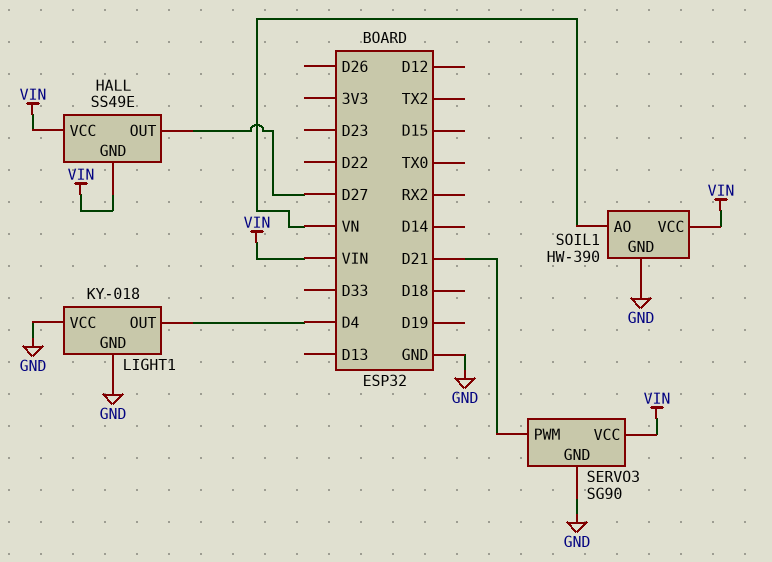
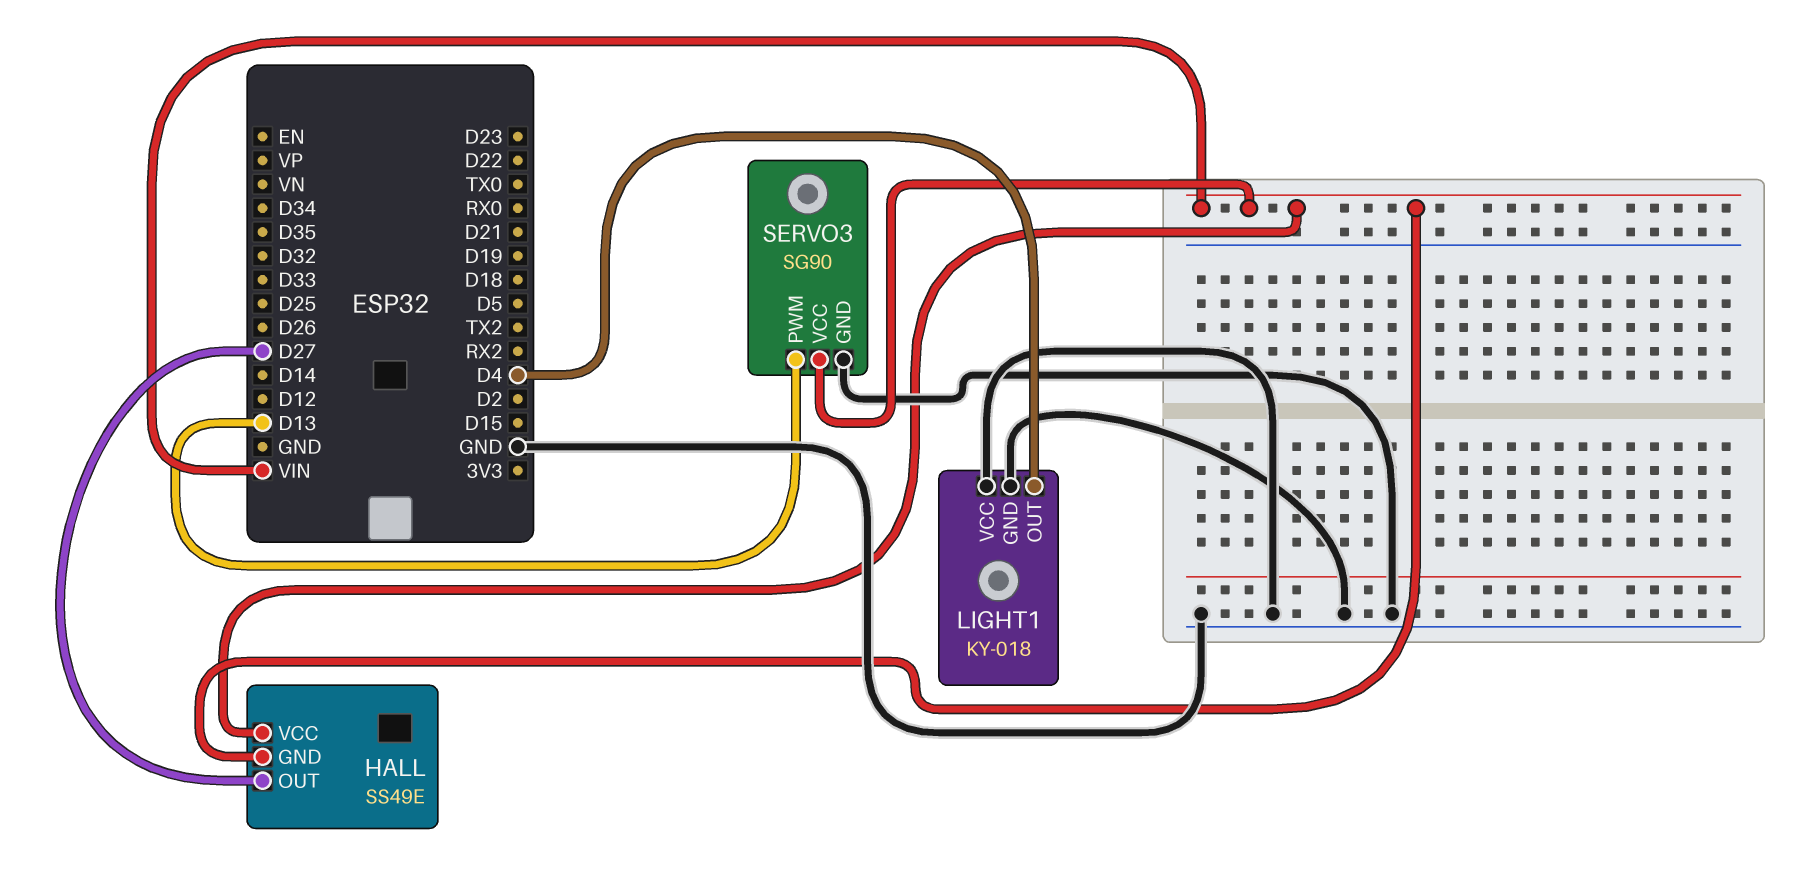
SERVO3 pin PWM: D21 -> D13
SOIL1: HW-390 -> none
SOIL1 pin AO: VN -> none
SOIL1 pin GND: GND -> none
SOIL1 pin VCC: VIN -> none

